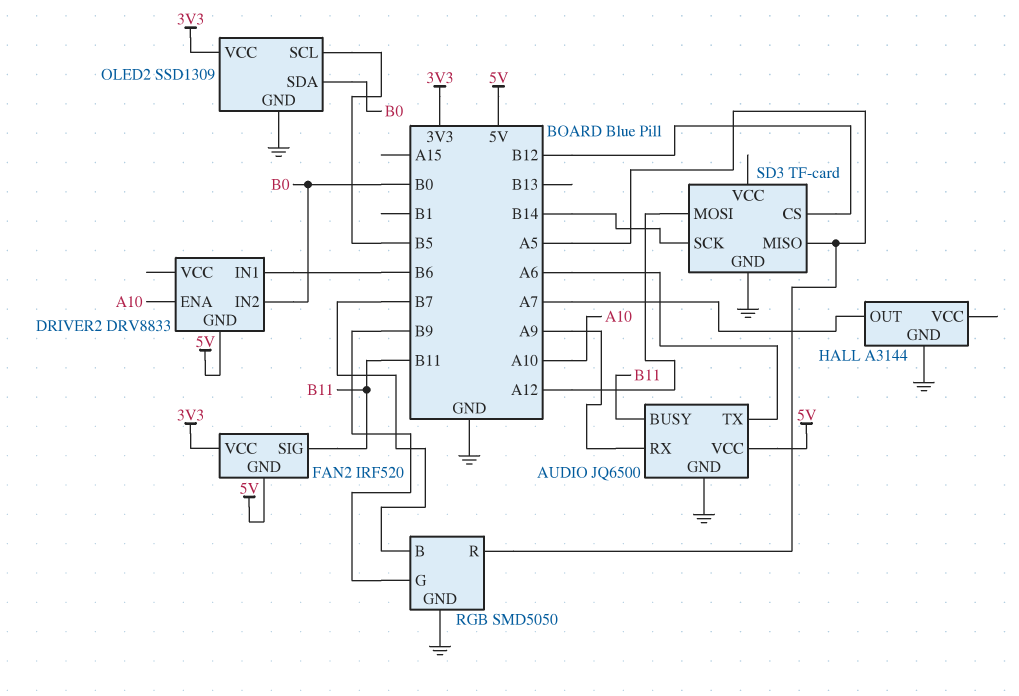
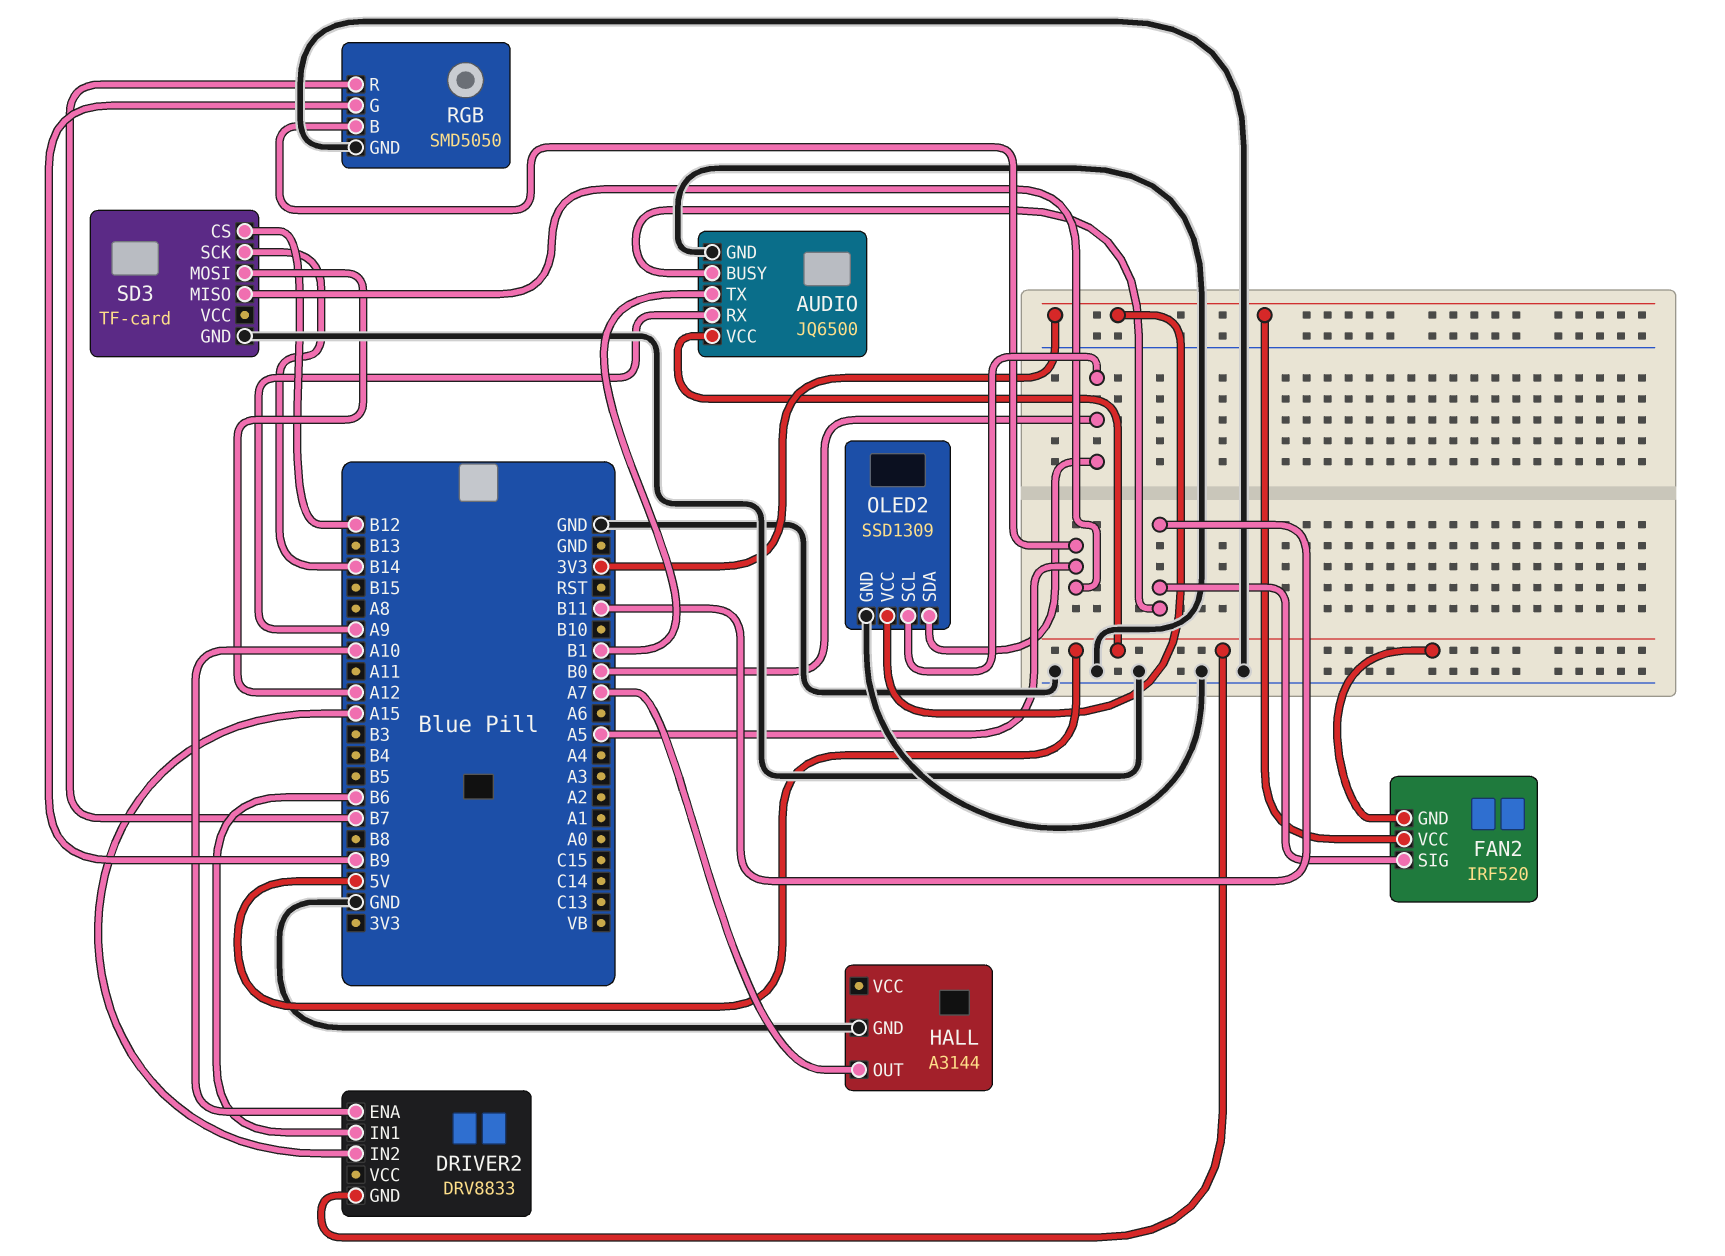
AUDIO pin TX: A6 -> B1
DRIVER2 pin IN2: B0 -> A15
OLED2 pin SCL: B5 -> B0
RGB pin B: B7 -> A5
RGB pin R: A5 -> B7

